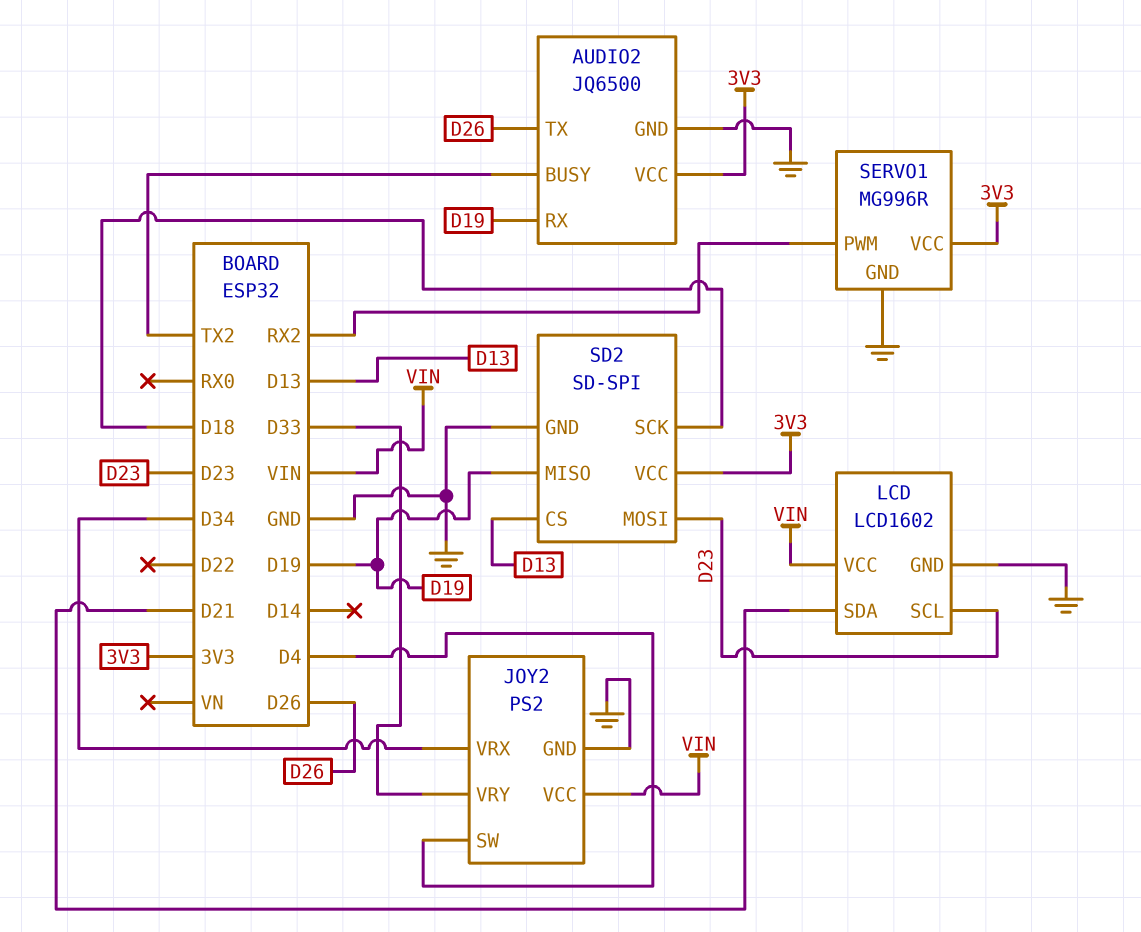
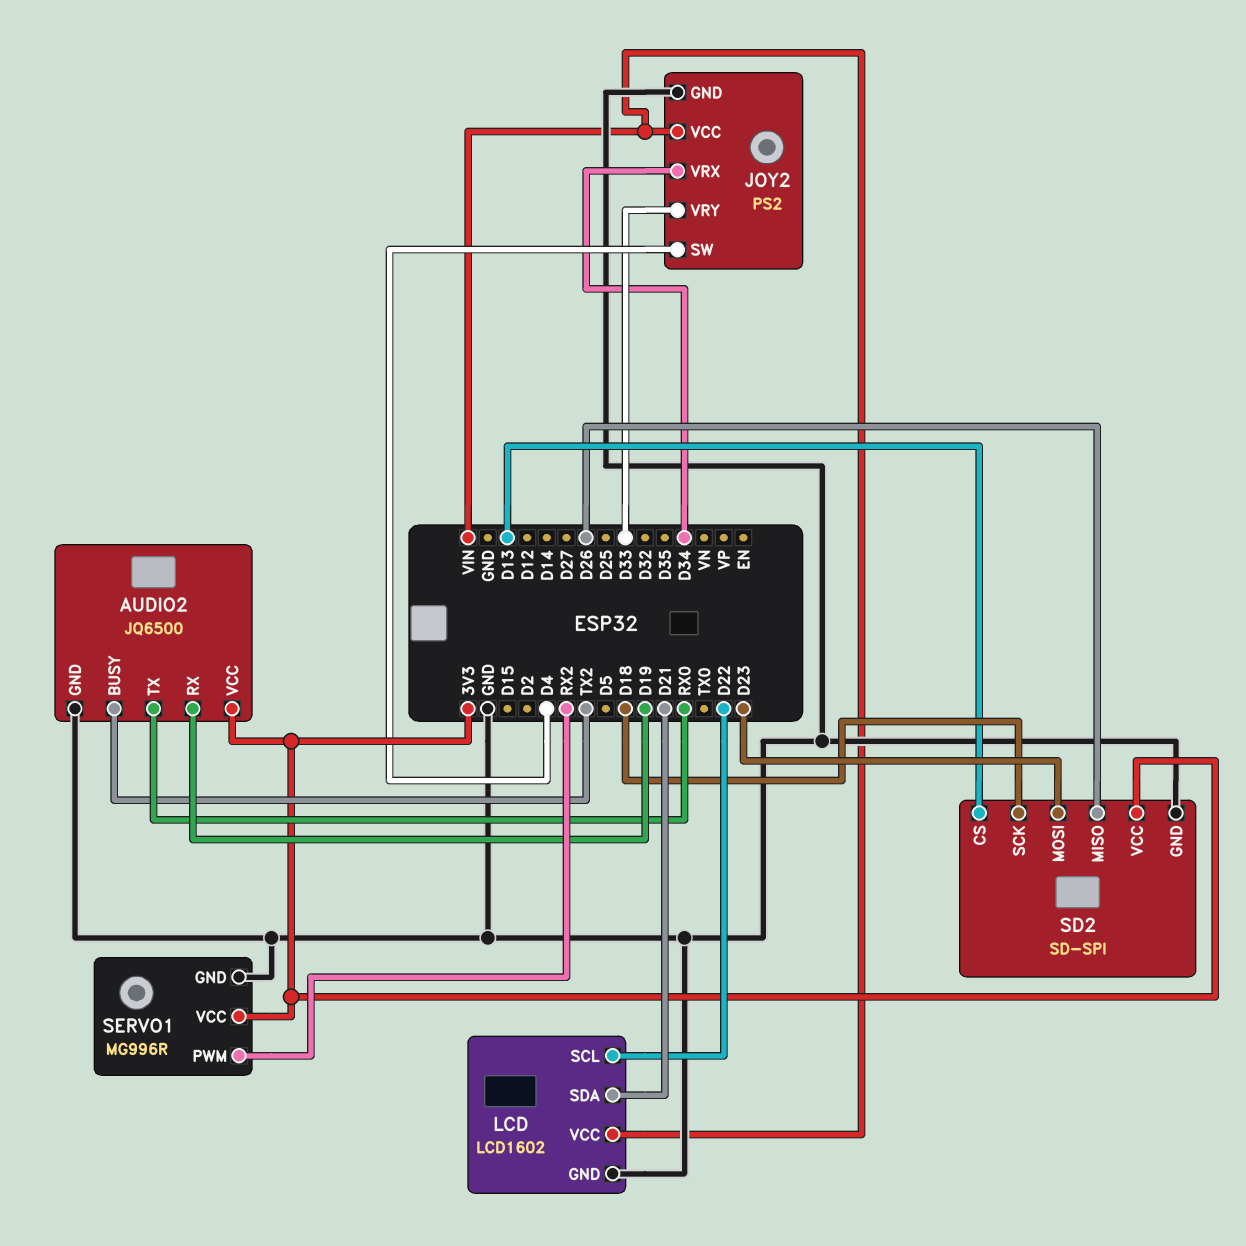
AUDIO2 pin TX: D26 -> RX0
LCD pin SCL: D23 -> D22
SD2 pin MISO: D19 -> D26

